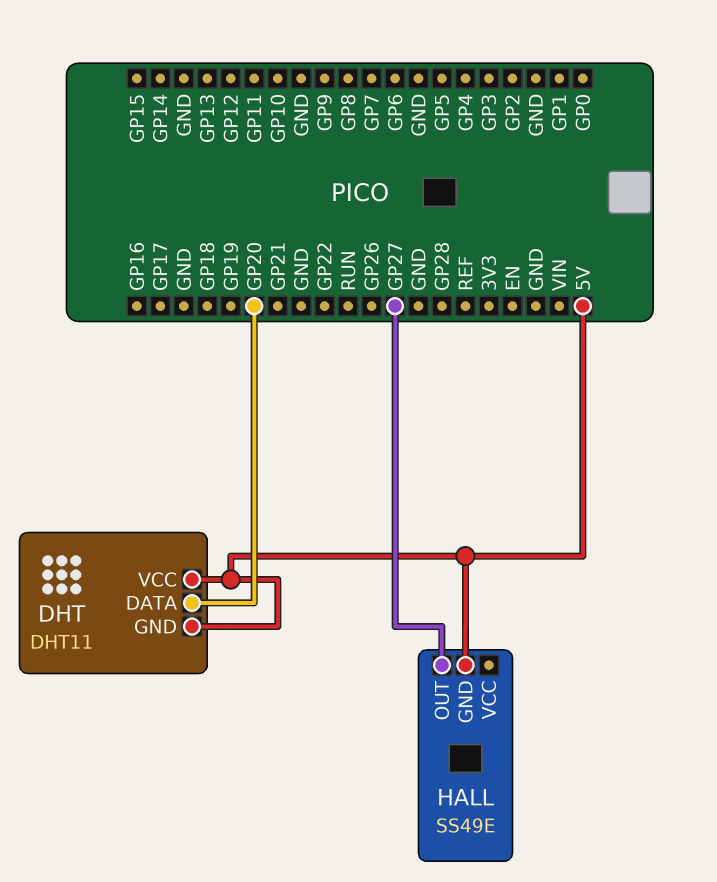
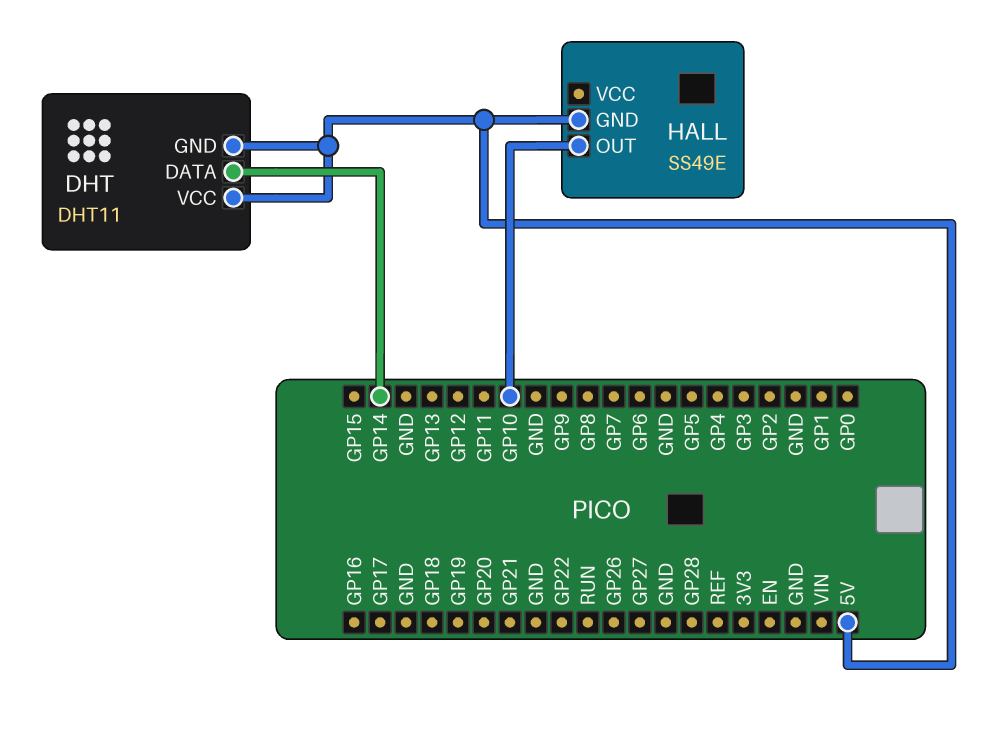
DHT pin DATA: GP20 -> GP14
HALL pin OUT: GP27 -> GP10

